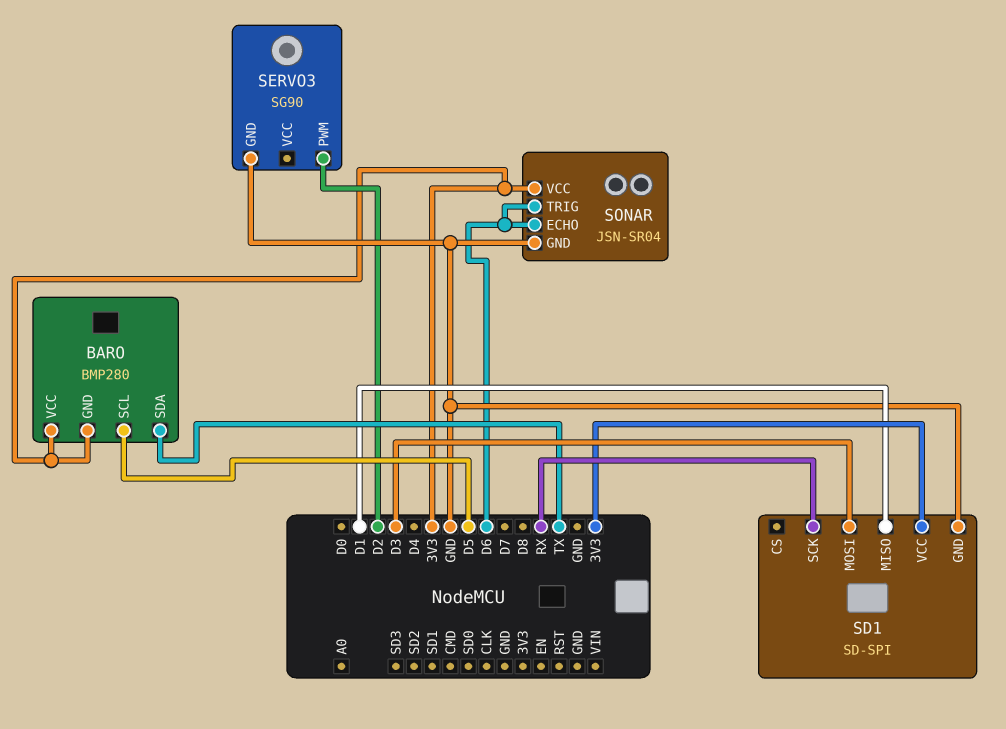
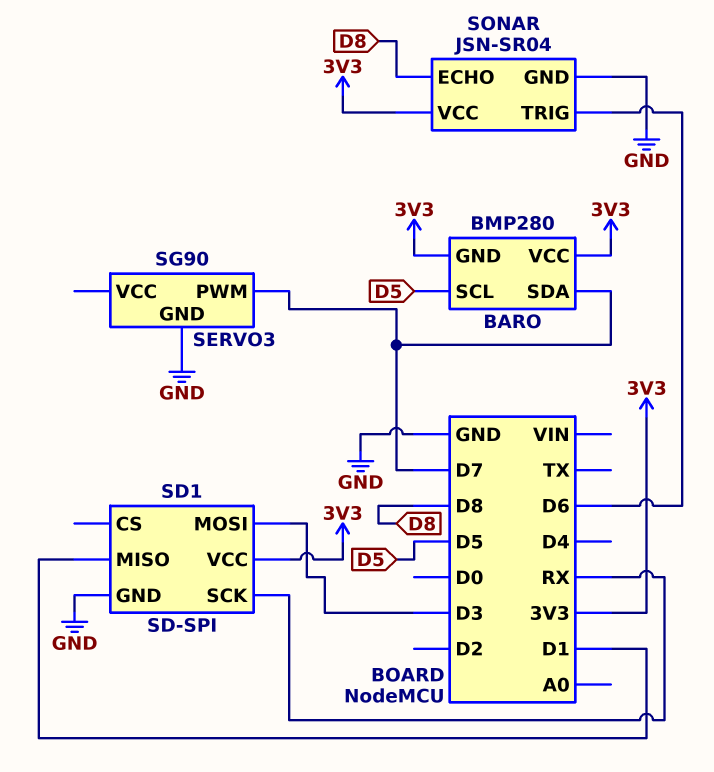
BARO pin SDA: TX -> D7
SERVO3 pin PWM: D2 -> D7
SONAR pin ECHO: D6 -> D8

